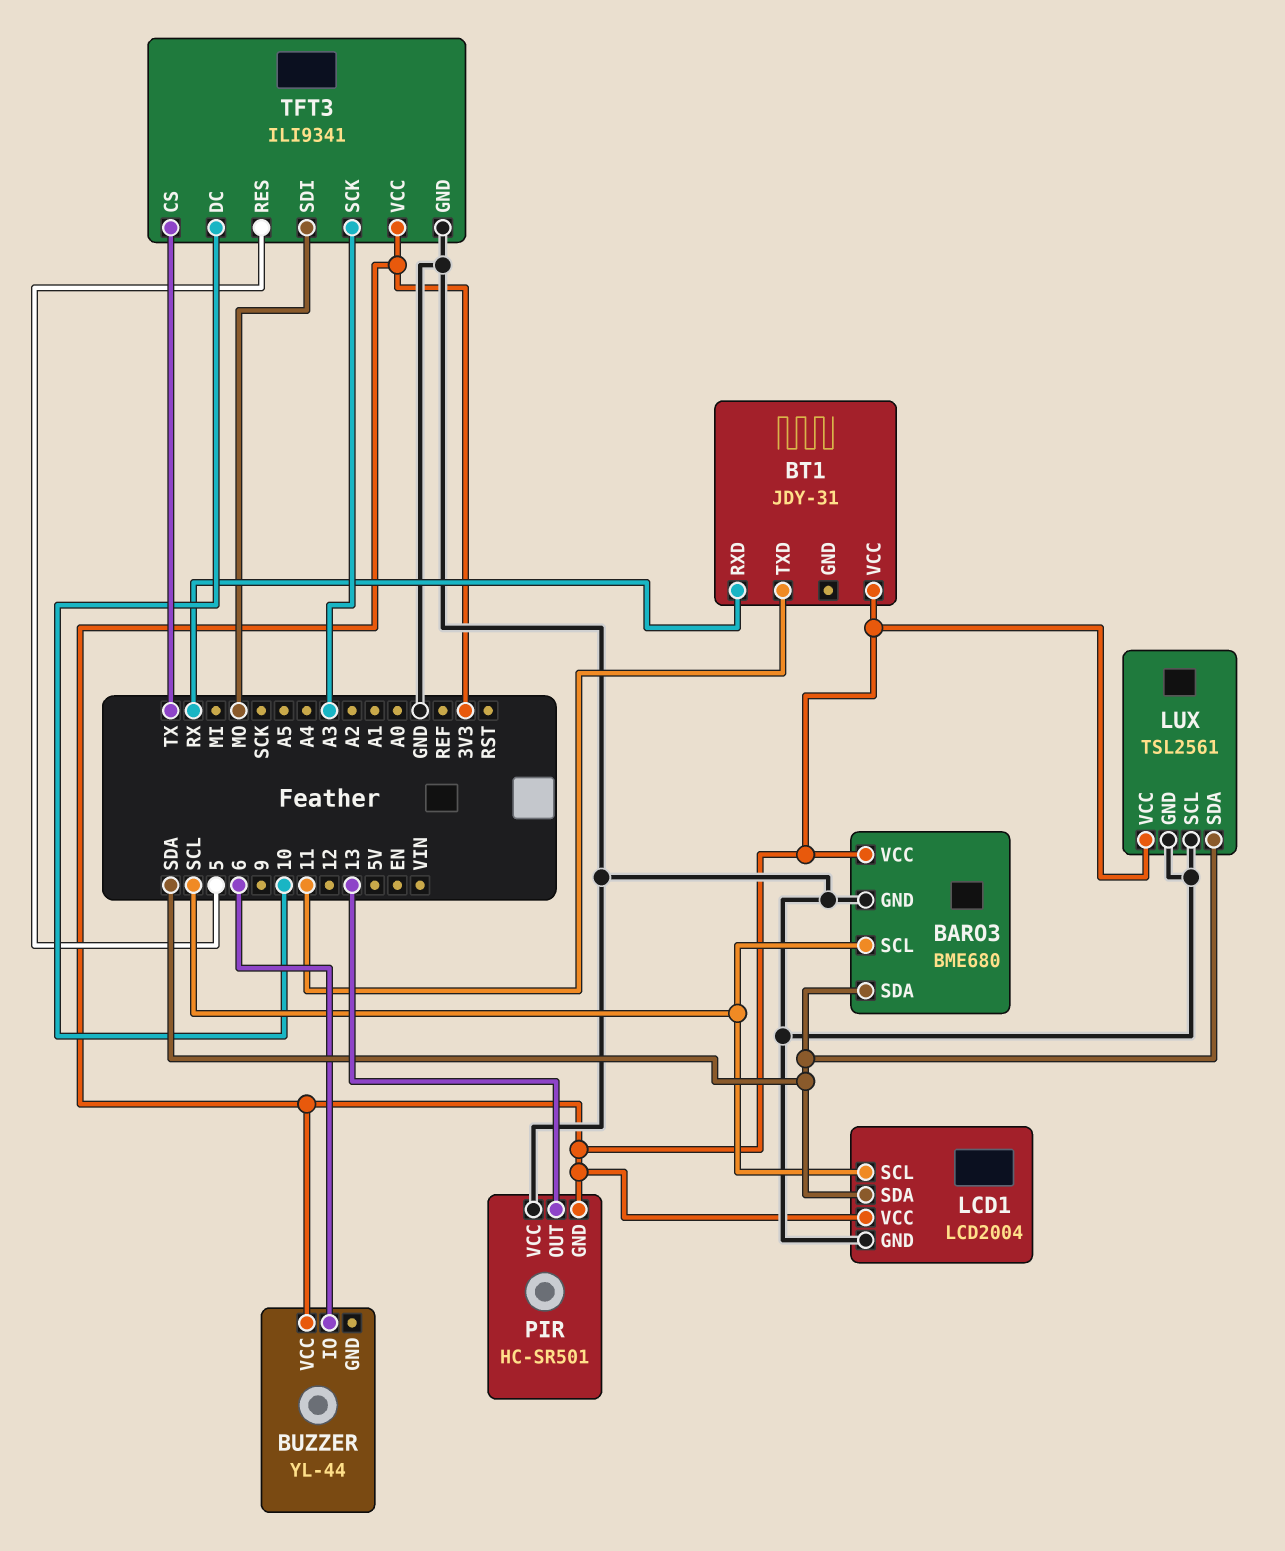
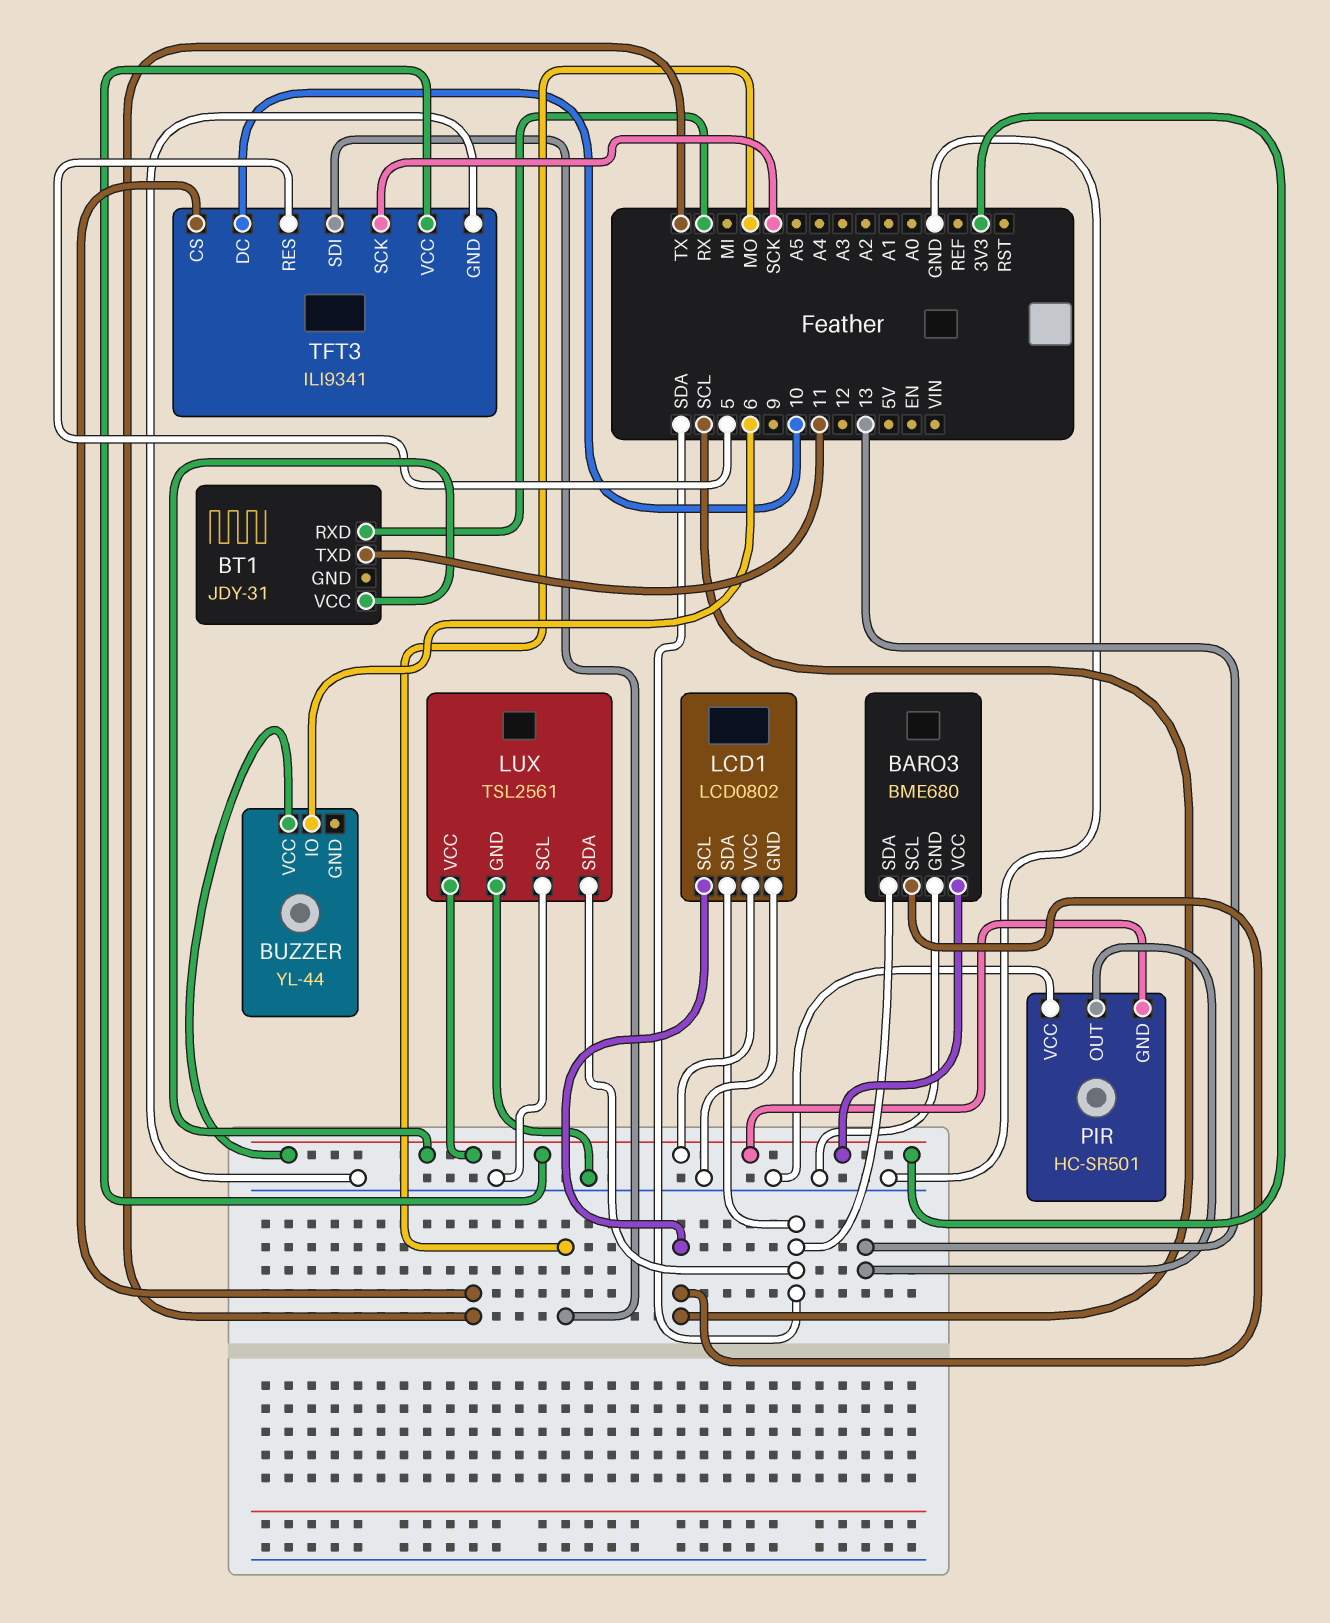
LCD1: LCD2004 -> LCD0802
TFT3 pin SCK: A3 -> SCK

